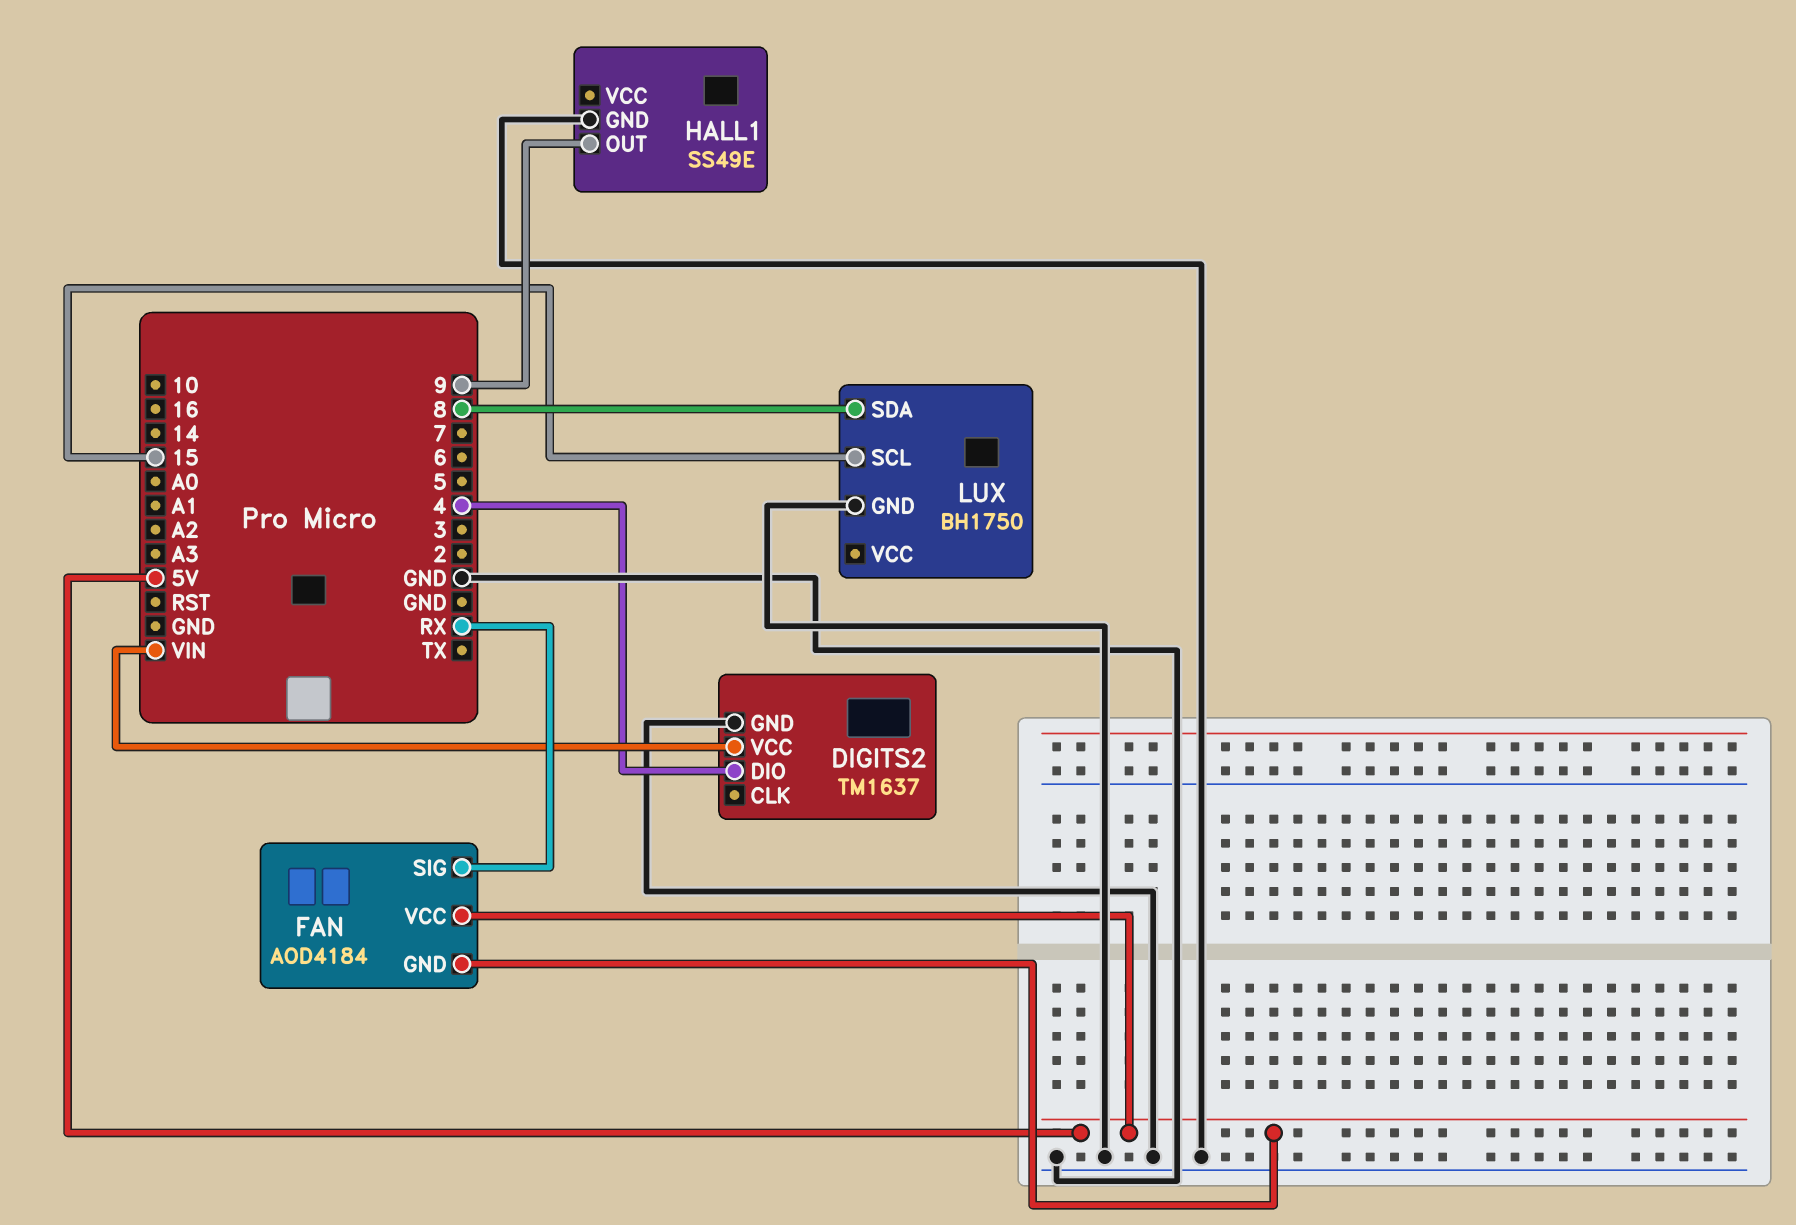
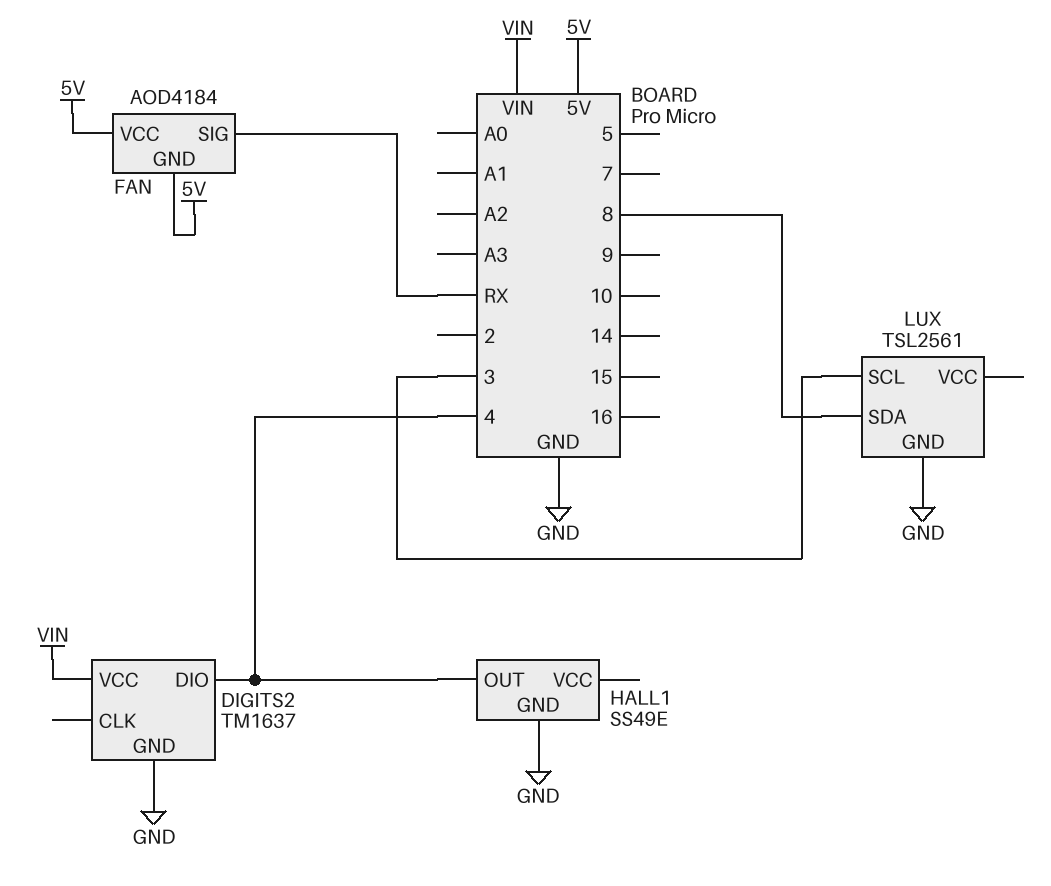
HALL1 pin OUT: 9 -> 4
LUX: BH1750 -> TSL2561
LUX pin SCL: 15 -> 3

